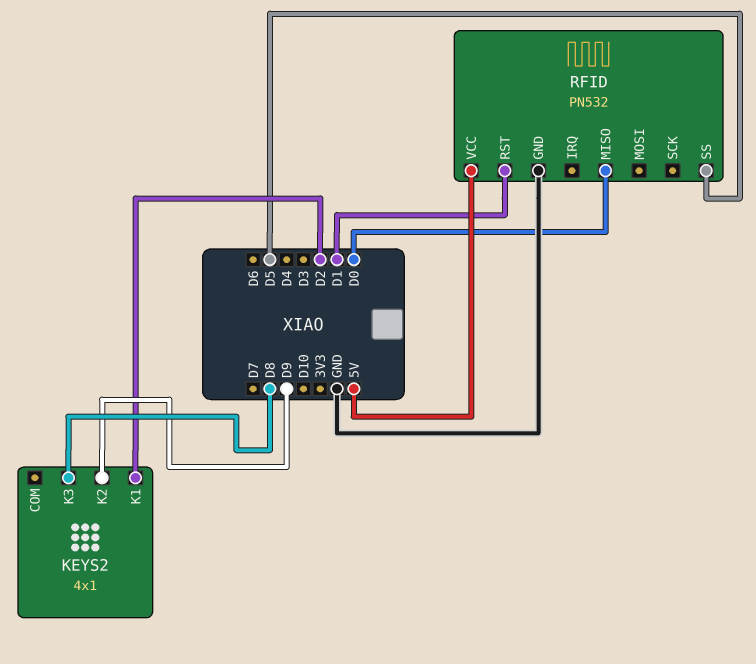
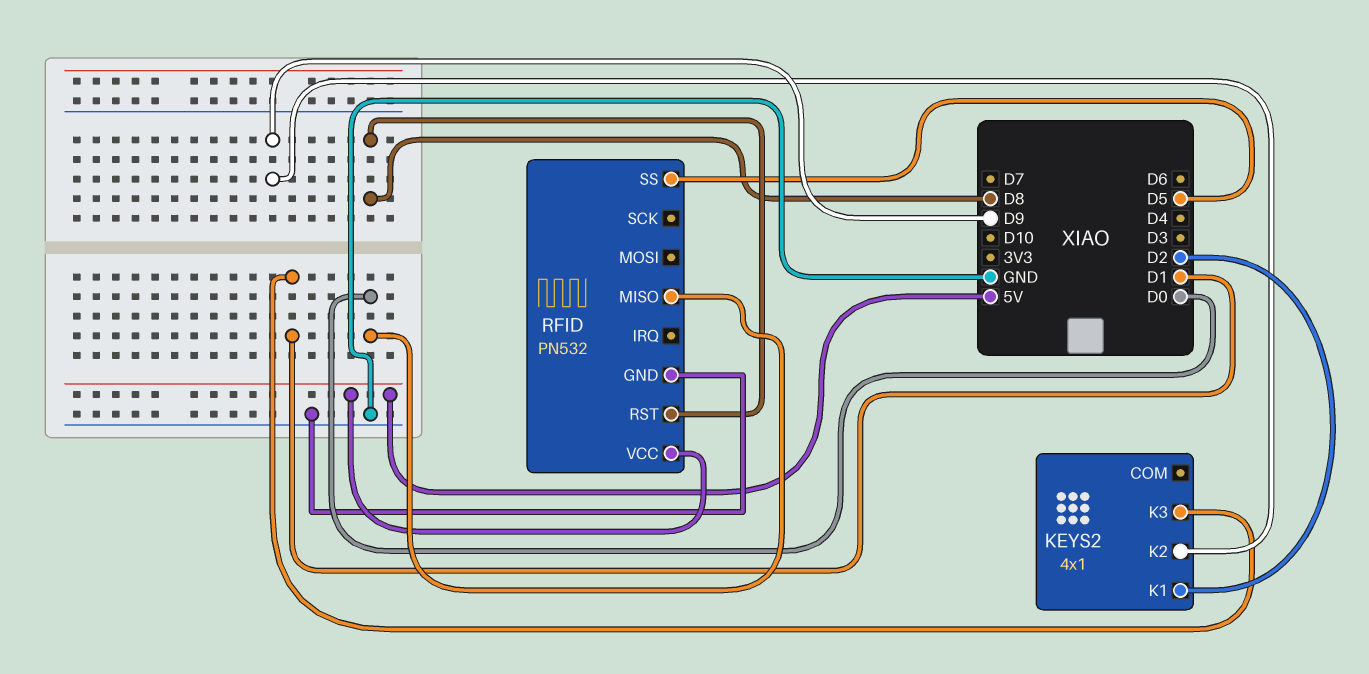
KEYS2 pin K3: D8 -> D1
RFID pin RST: D1 -> D8

